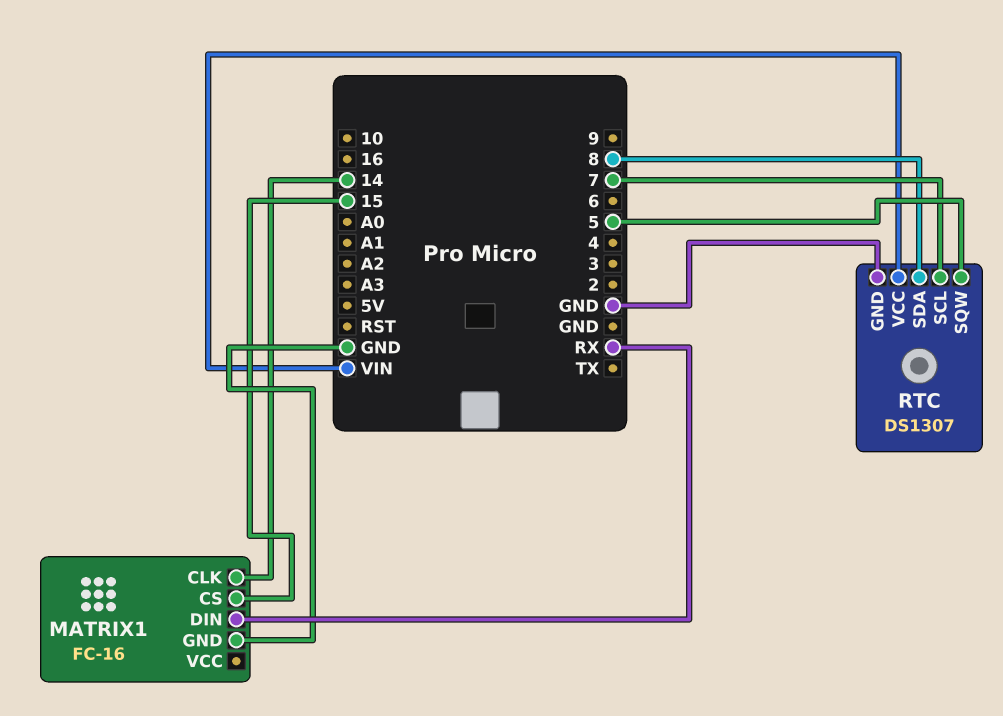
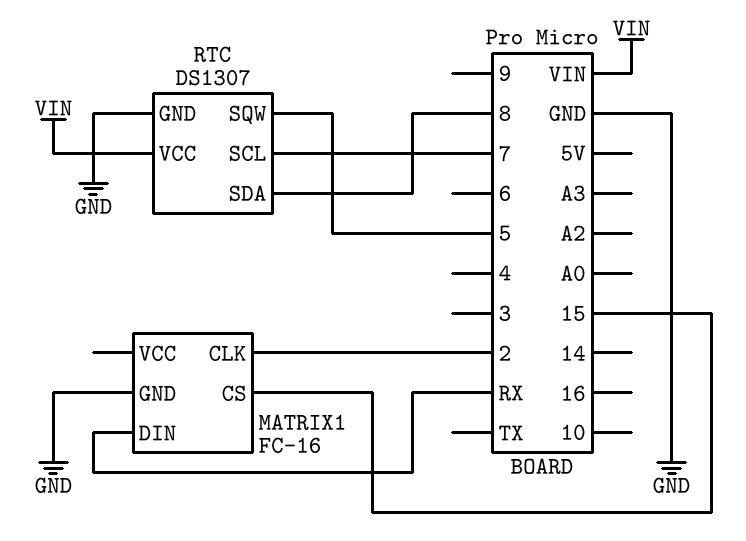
MATRIX1 pin CLK: 14 -> 2

